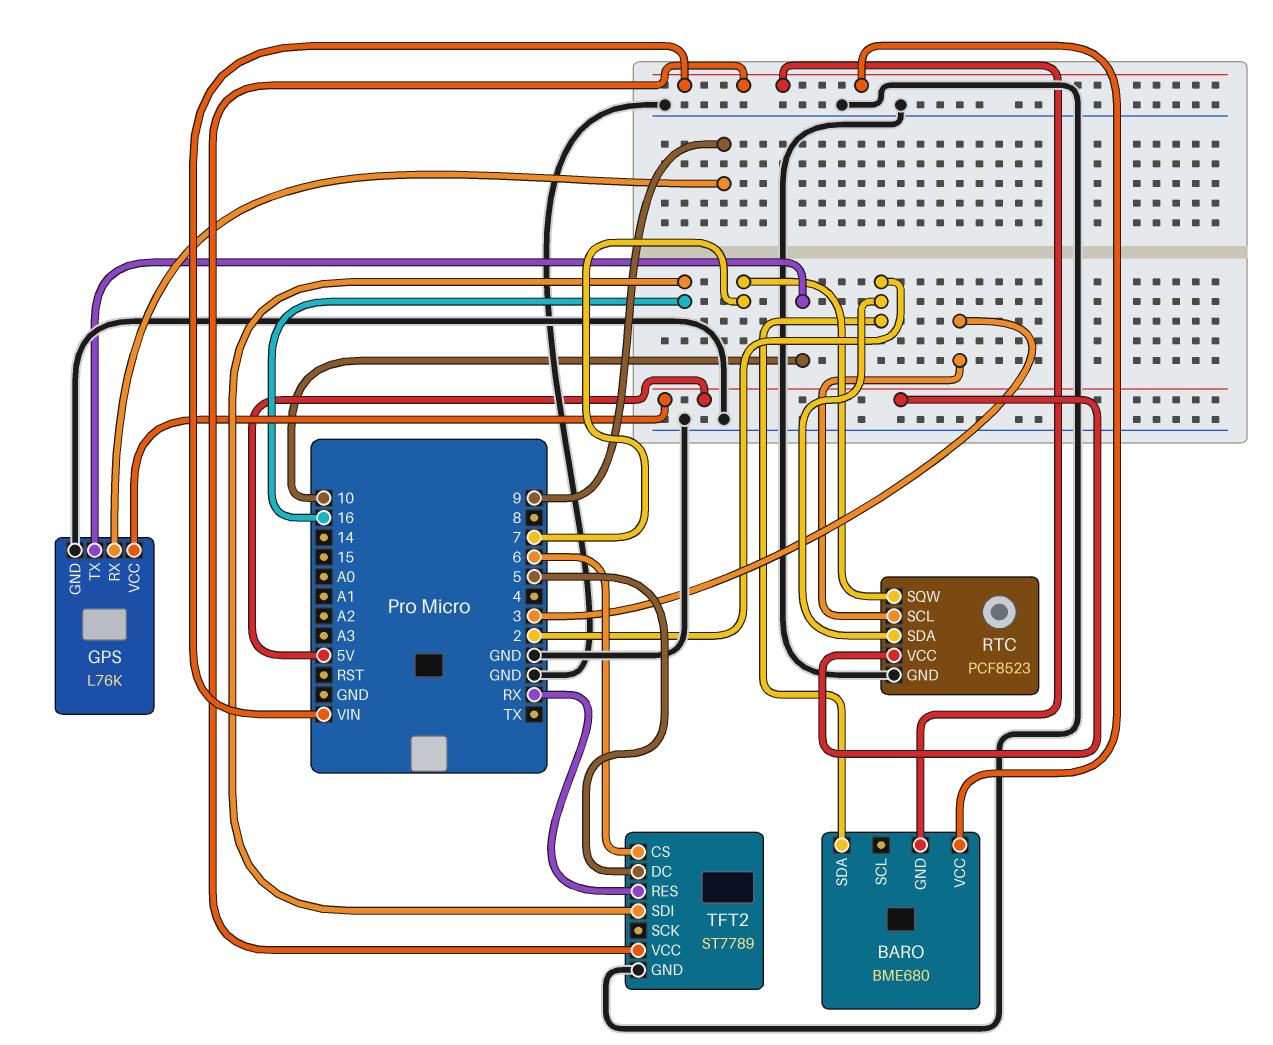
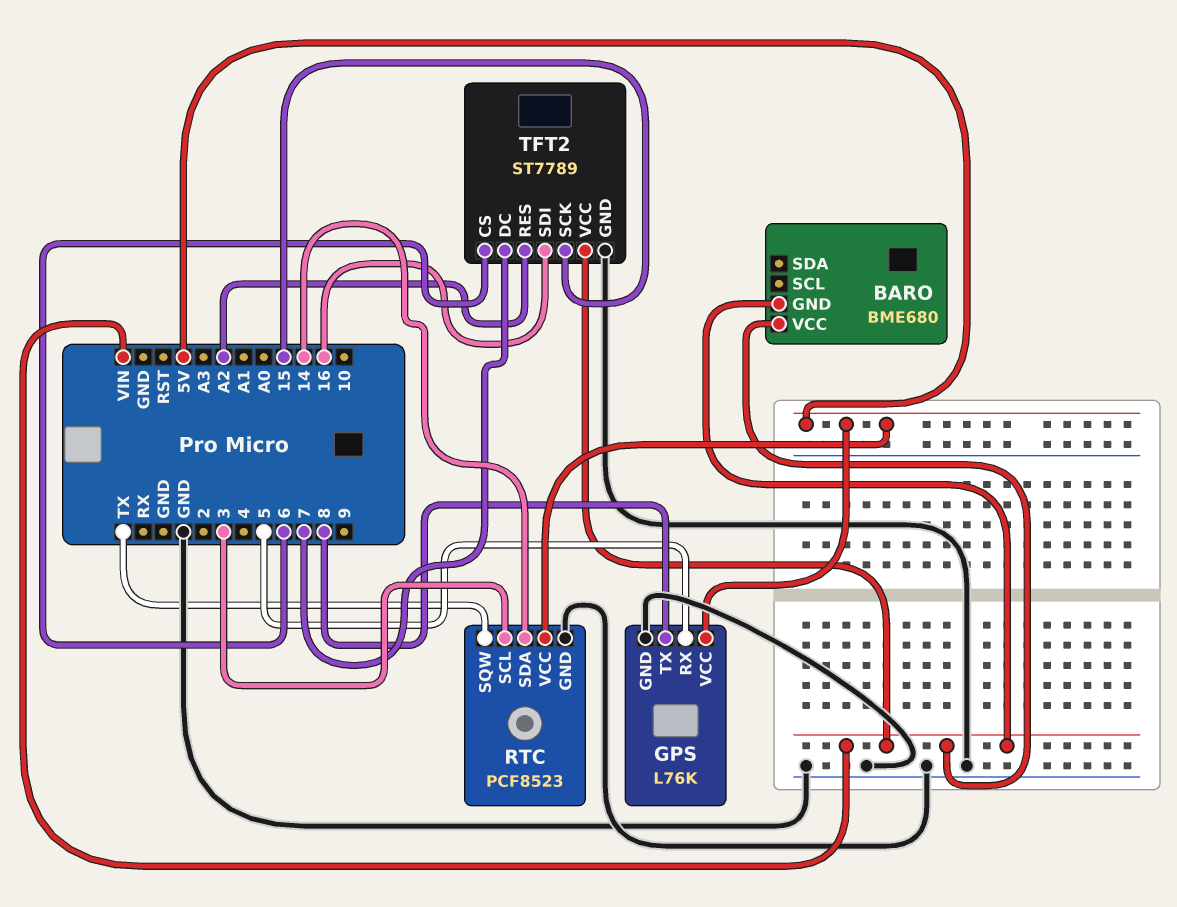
BARO pin SDA: 2 -> none
GPS pin RX: 9 -> 5
GPS pin TX: 10 -> 8
RTC pin SDA: 2 -> 14
RTC pin SQW: 7 -> TX
TFT2 pin DC: 5 -> 7
TFT2 pin RES: RX -> A2
TFT2 pin SCK: none -> 15

